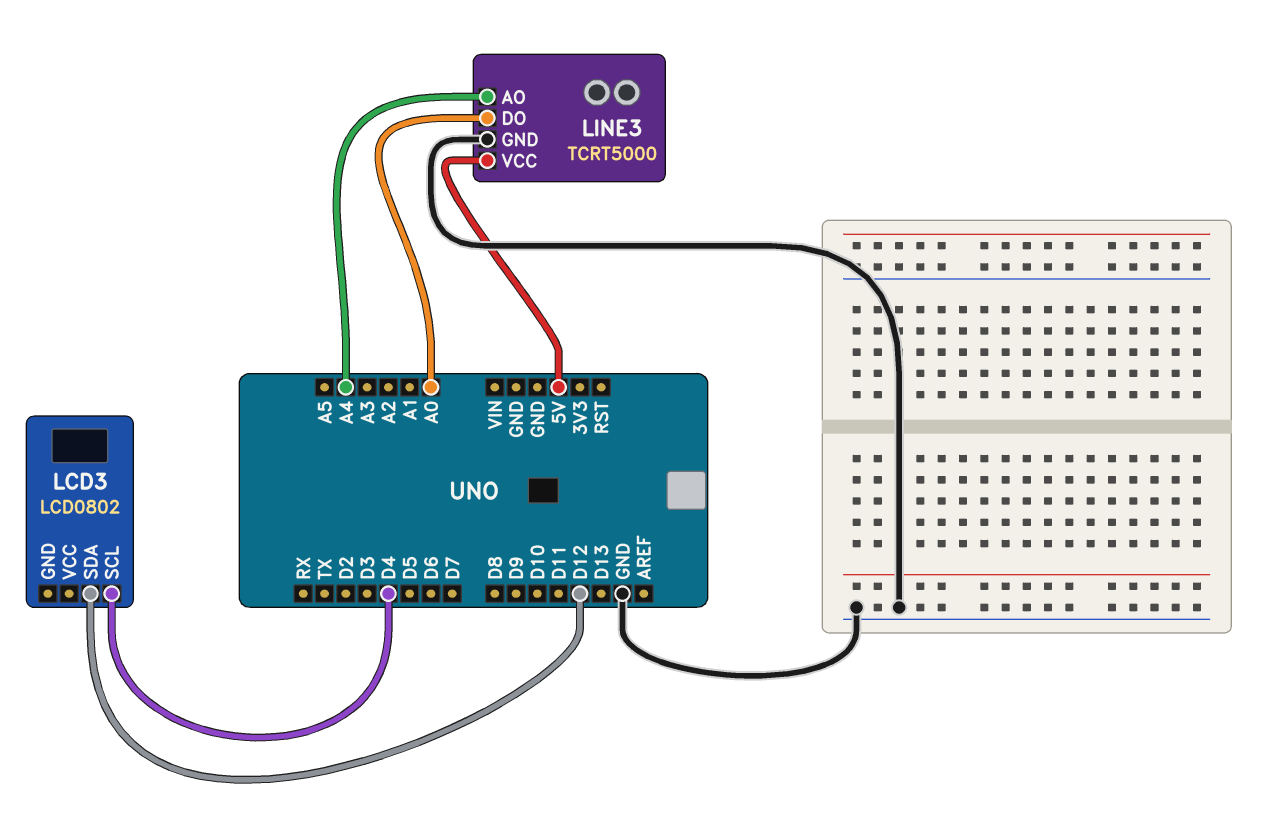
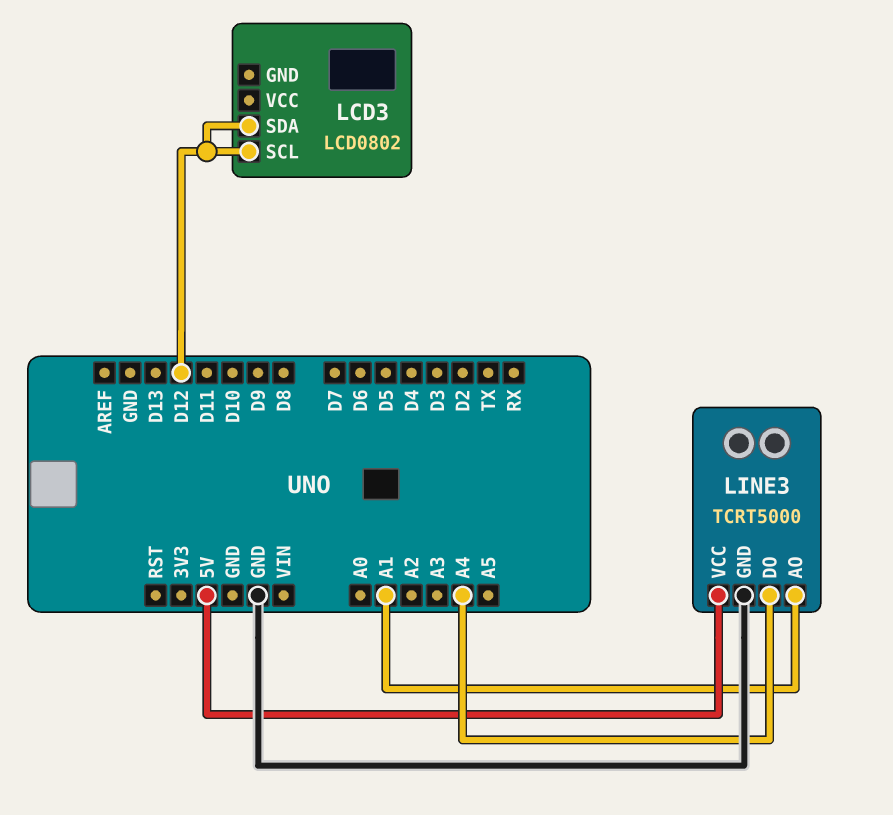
LCD3 pin SCL: D4 -> D12
LINE3 pin AO: A4 -> A1
LINE3 pin DO: A0 -> A4

